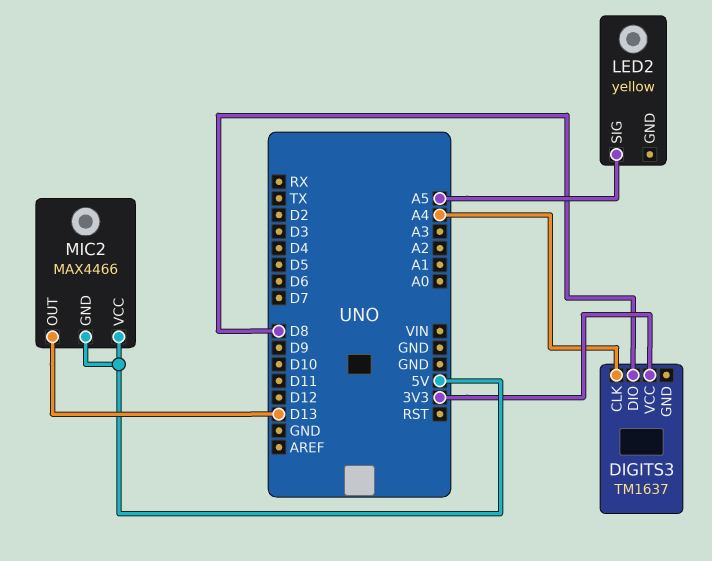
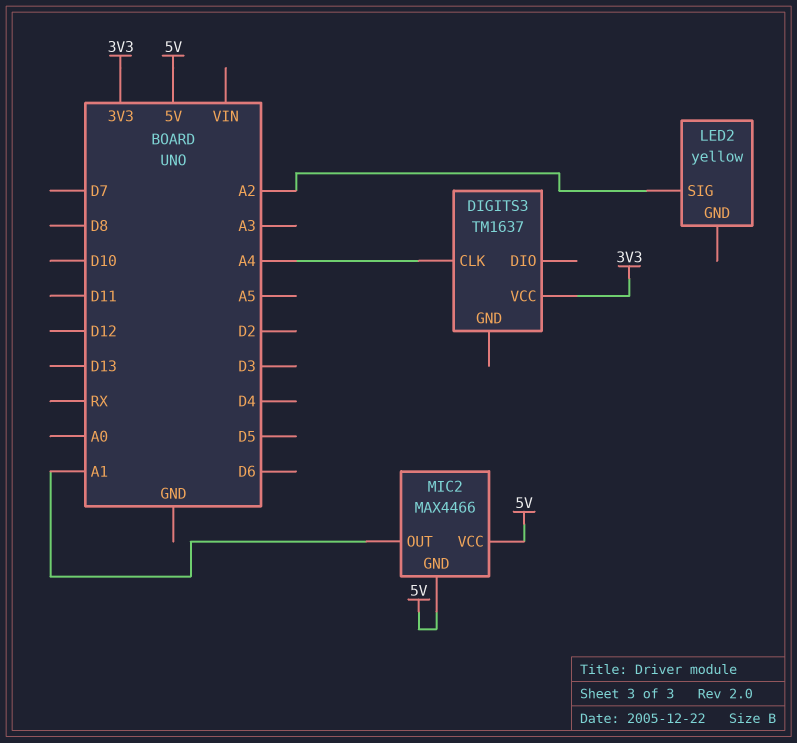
DIGITS3 pin DIO: D8 -> none
LED2 pin SIG: A5 -> A2
MIC2 pin OUT: D13 -> A1

